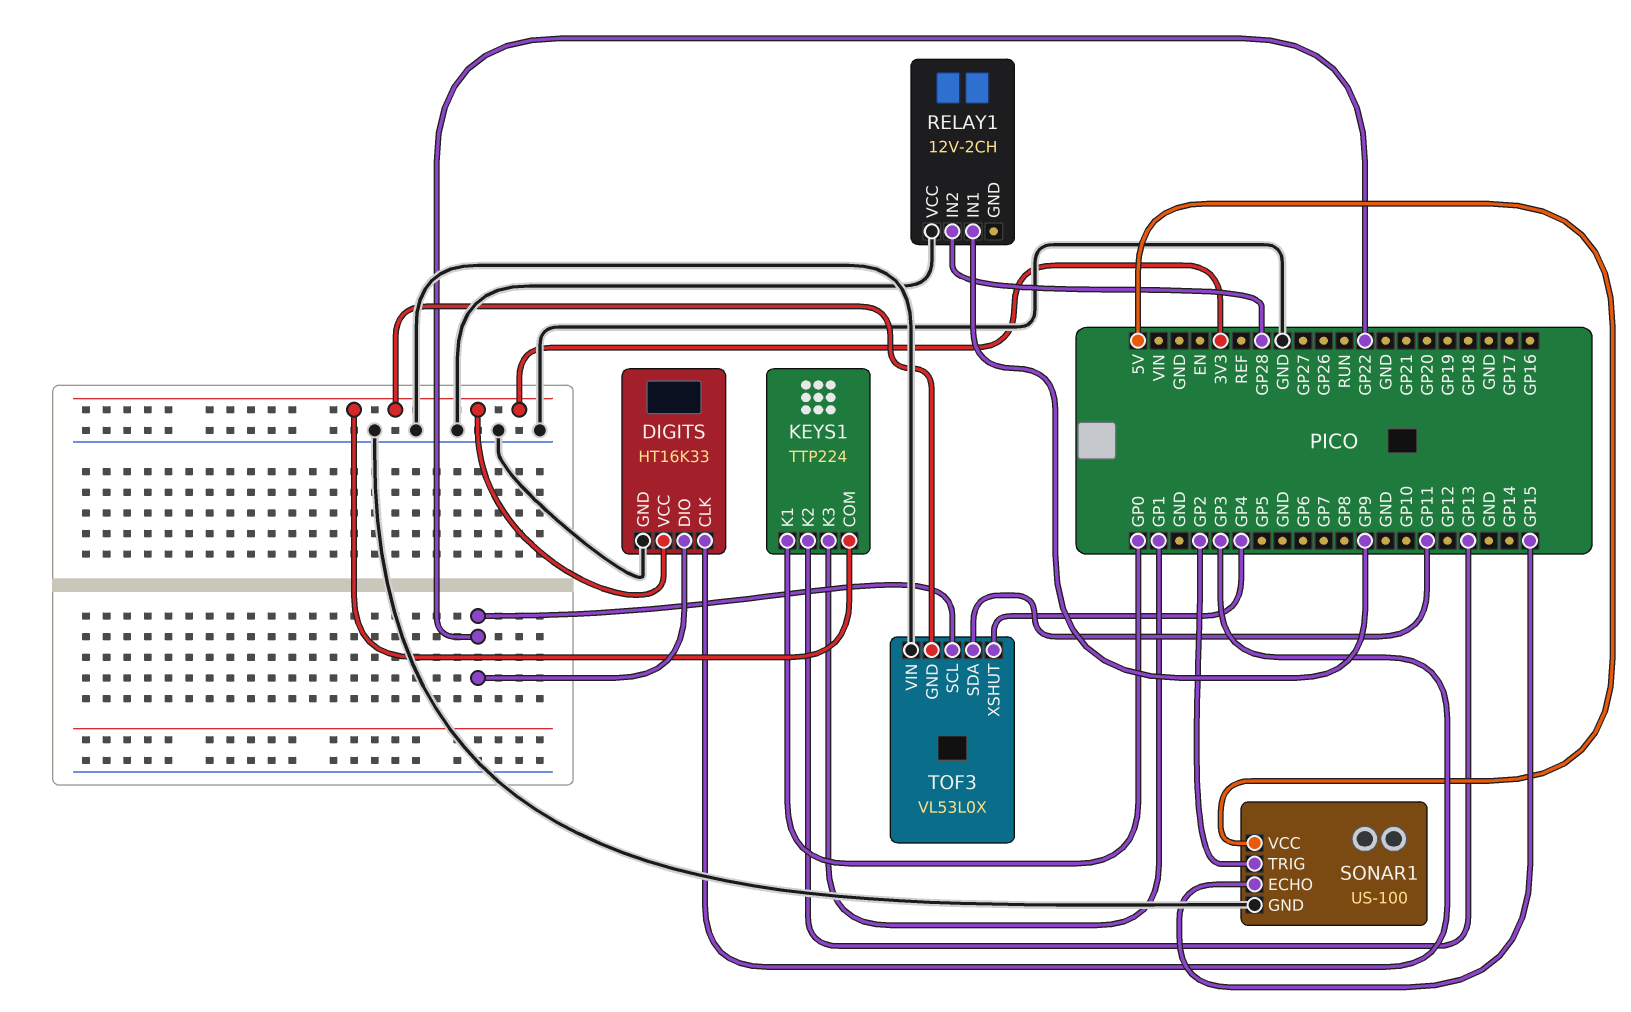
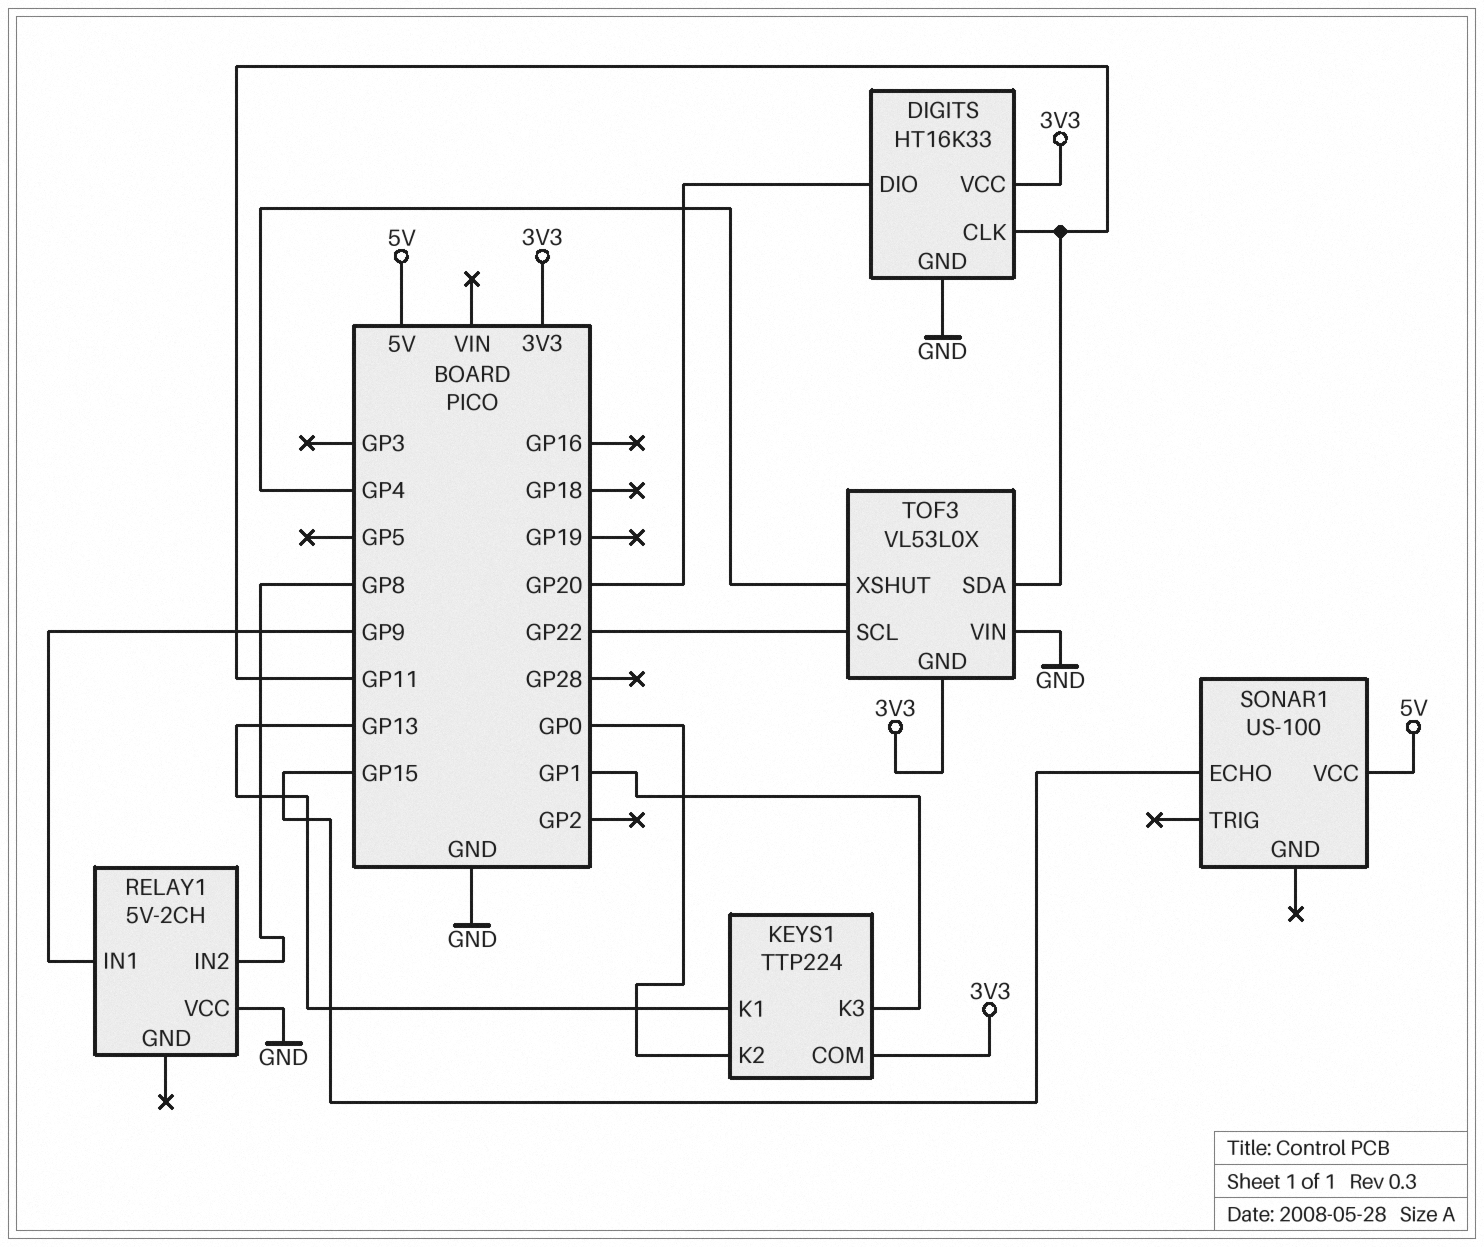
DIGITS pin CLK: GP3 -> GP11
DIGITS pin DIO: GP22 -> GP20
KEYS1 pin K1: GP0 -> GP13
KEYS1 pin K2: GP13 -> GP0
RELAY1: 12V-2CH -> 5V-2CH
RELAY1 pin IN2: GP28 -> GP8
SONAR1 pin GND: GND -> none
SONAR1 pin TRIG: GP2 -> none

